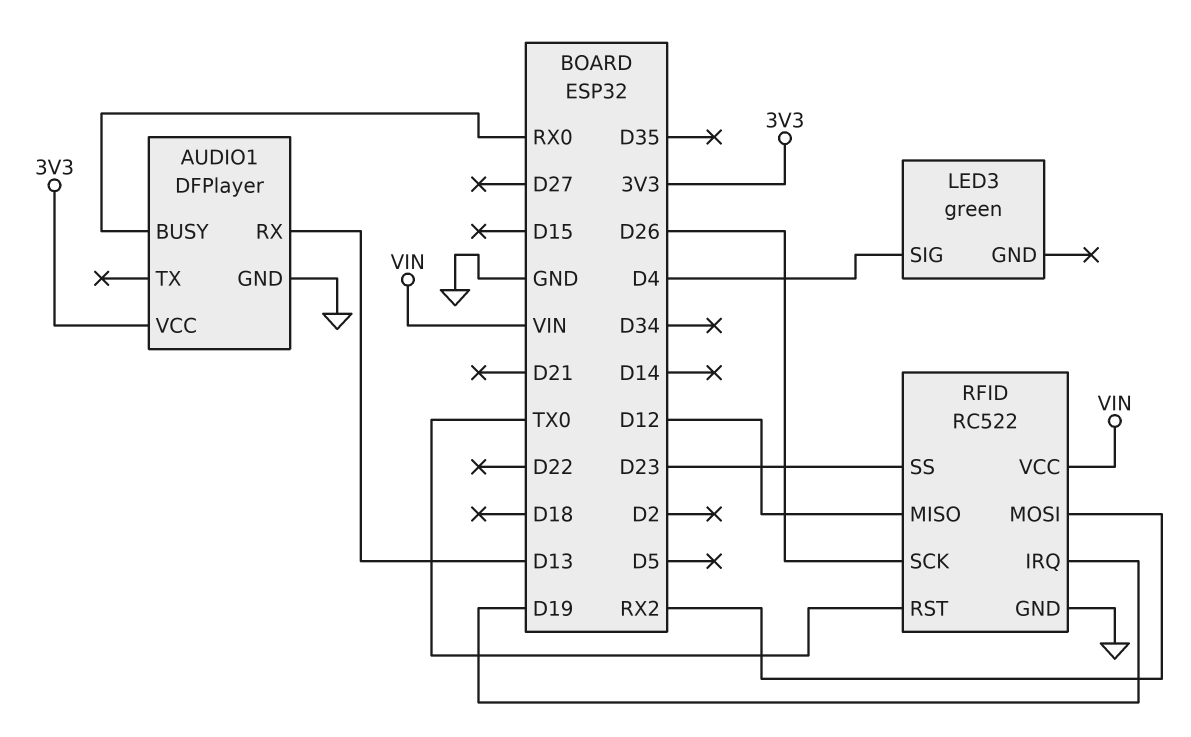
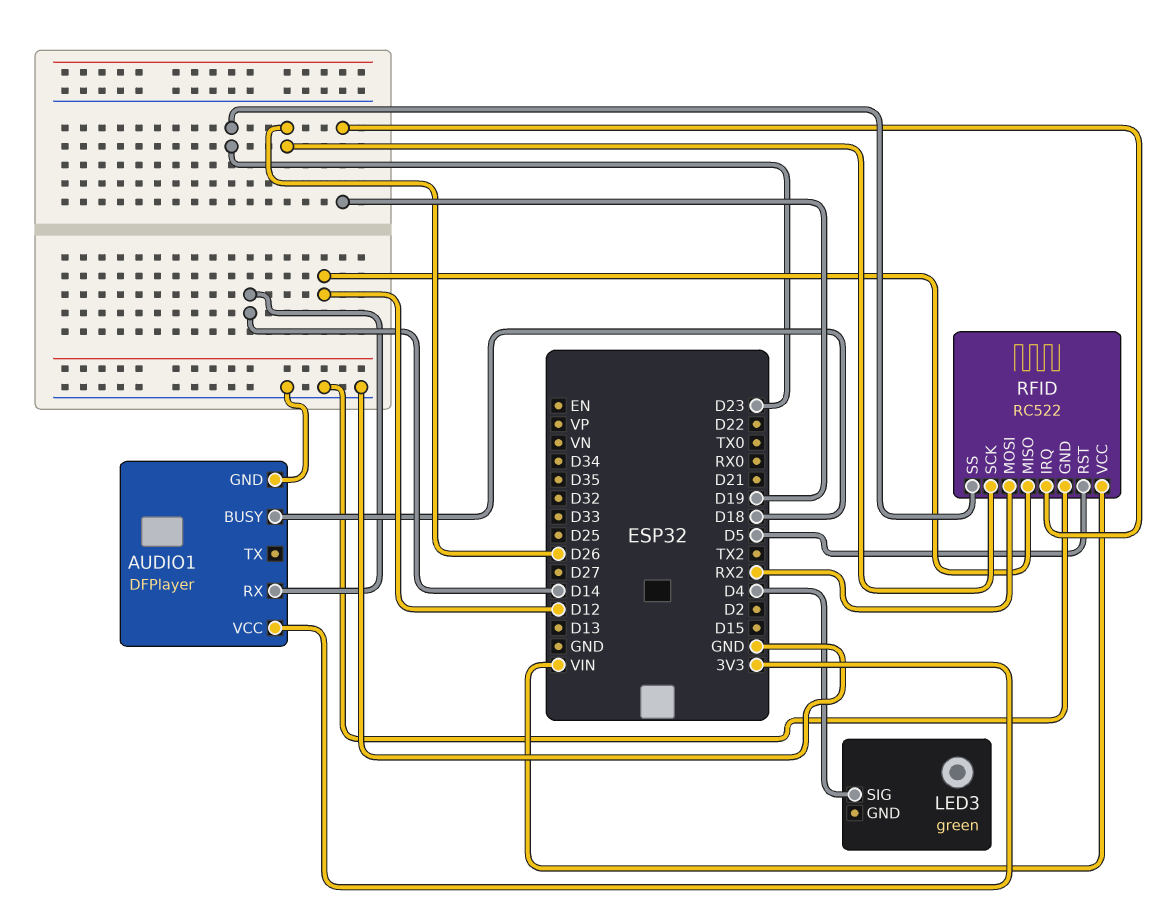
AUDIO1 pin BUSY: RX0 -> D18
AUDIO1 pin RX: D13 -> D14
RFID pin RST: TX0 -> D5

